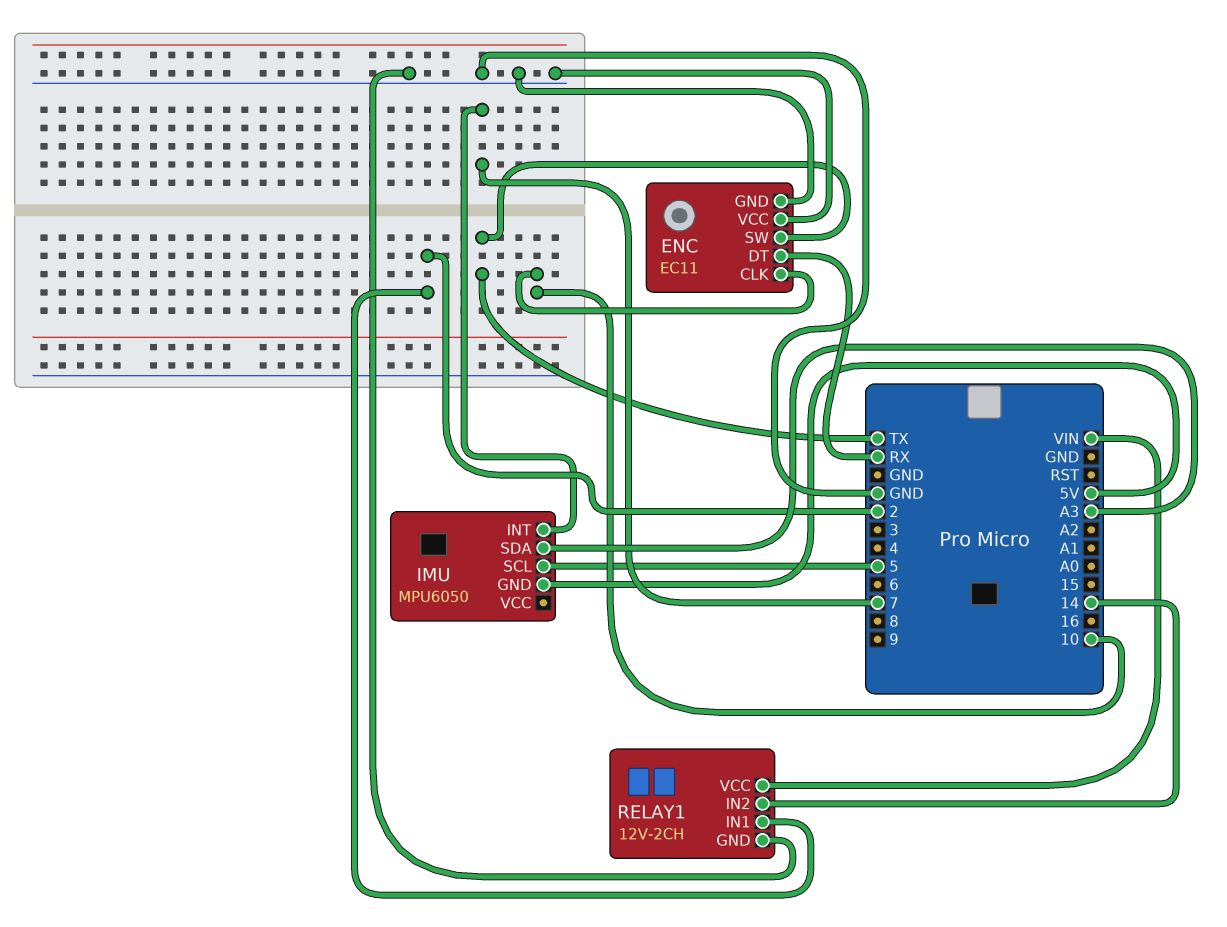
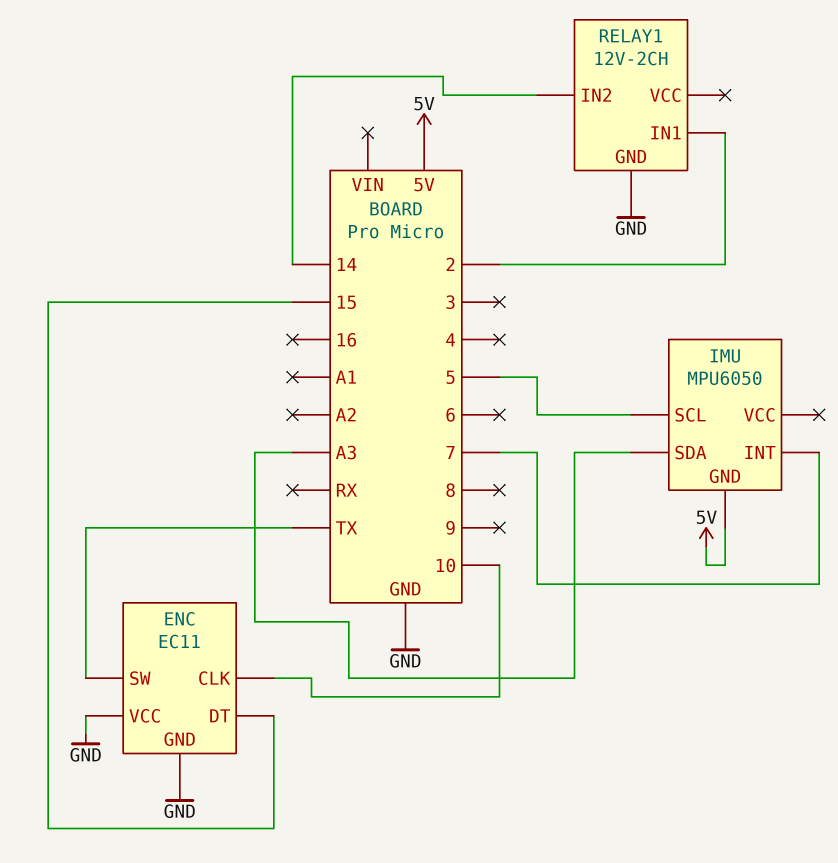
ENC pin DT: RX -> 15
RELAY1 pin VCC: VIN -> none

